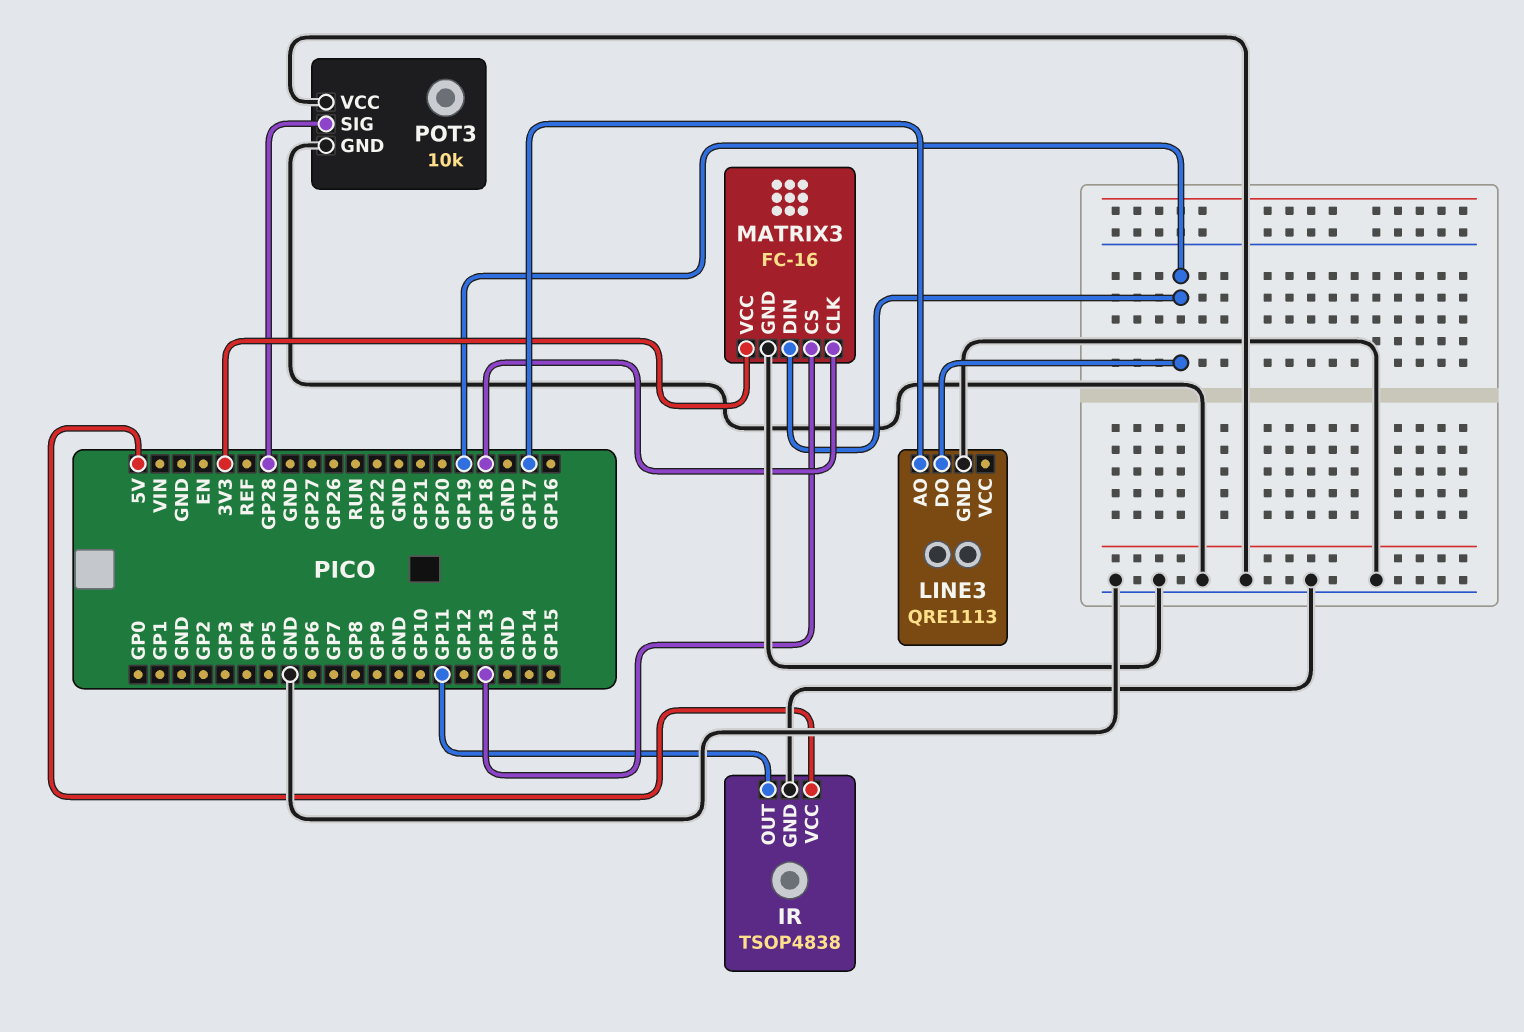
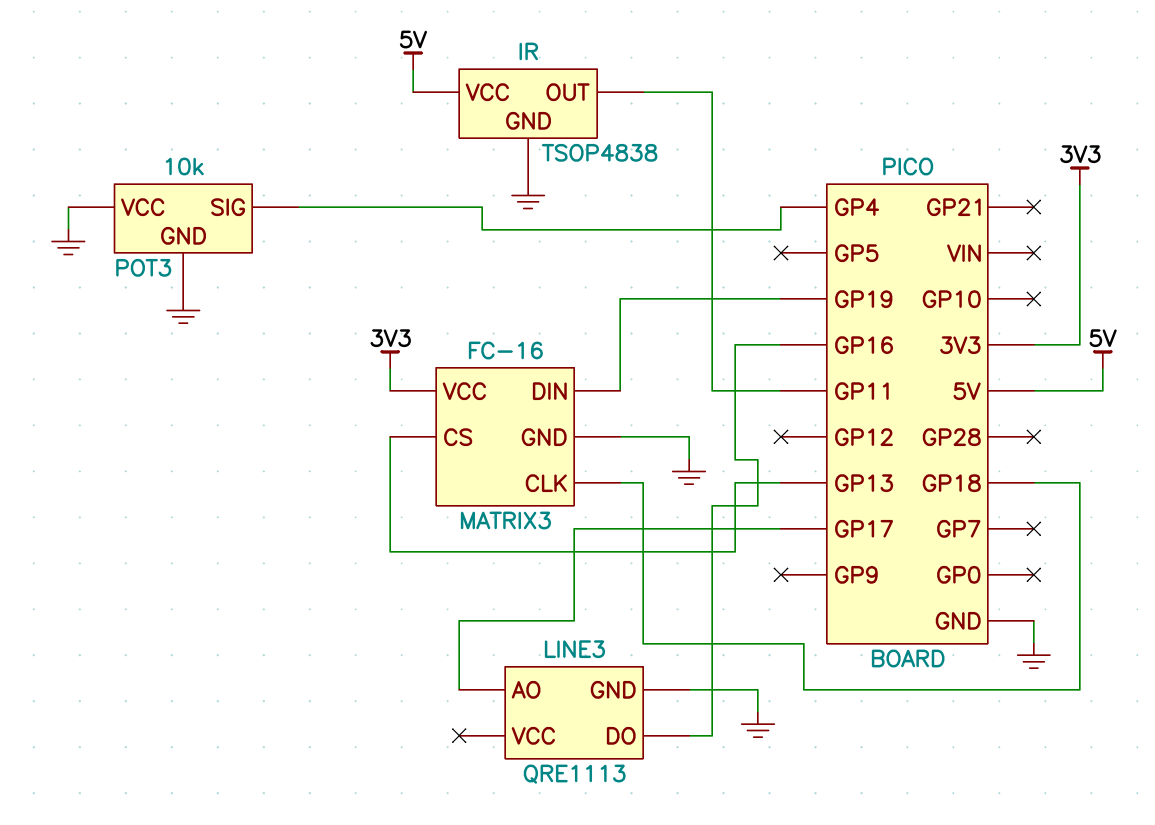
LINE3 pin DO: GP19 -> GP16
POT3 pin SIG: GP28 -> GP4

